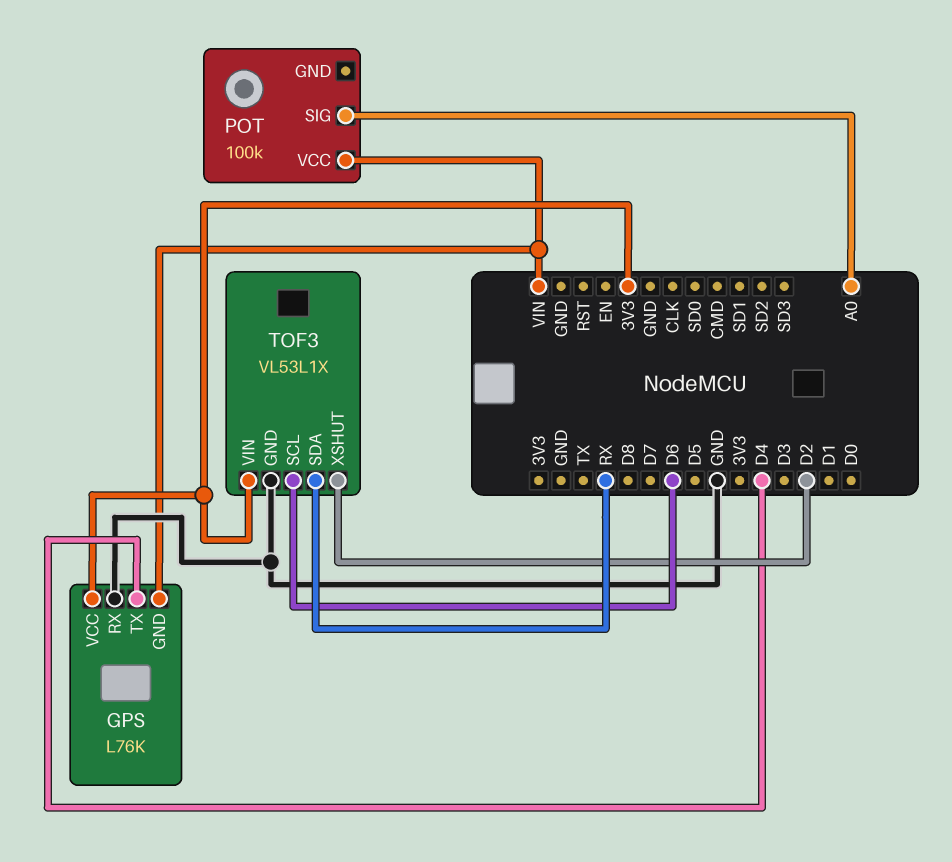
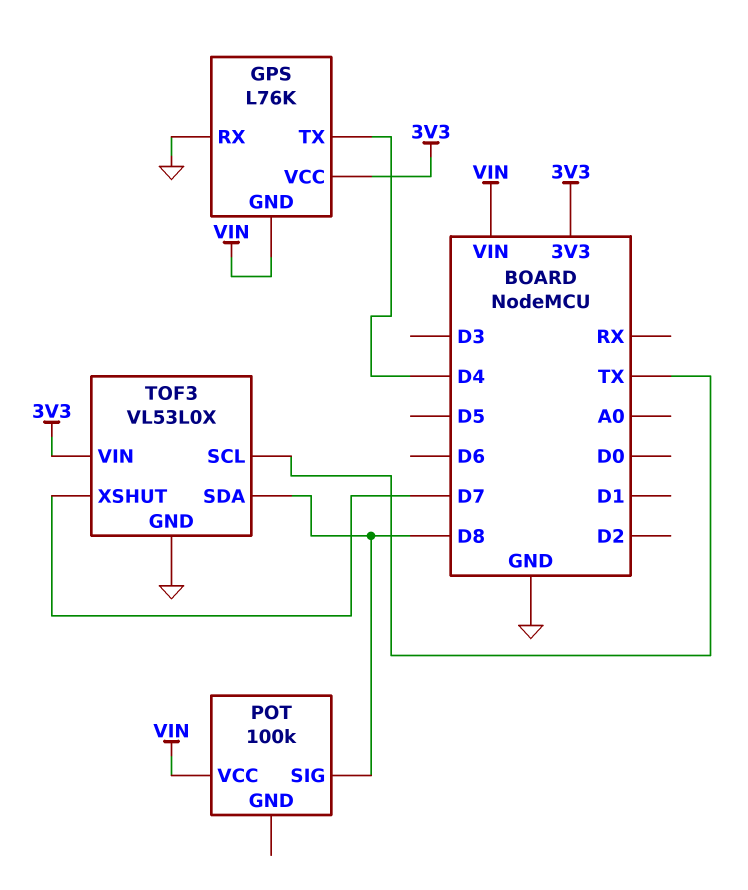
POT pin SIG: A0 -> D8
TOF3: VL53L1X -> VL53L0X
TOF3 pin SCL: D6 -> TX
TOF3 pin SDA: RX -> D8
TOF3 pin XSHUT: D2 -> D7

